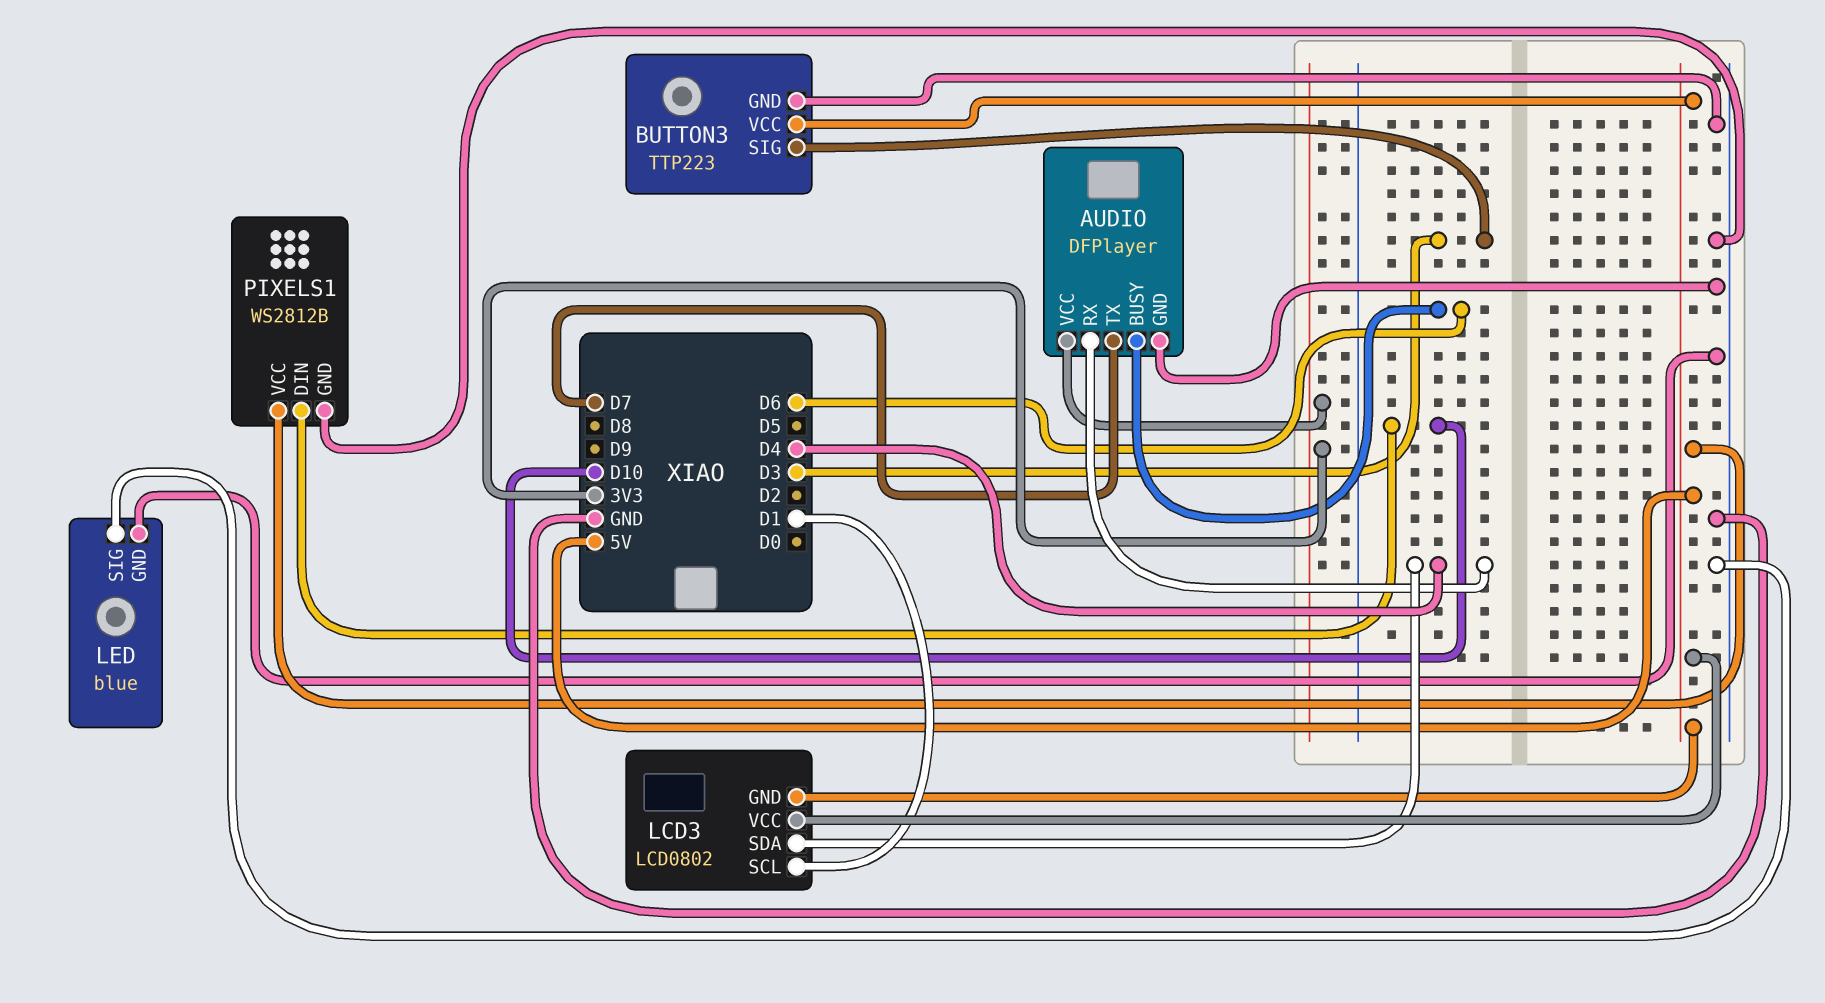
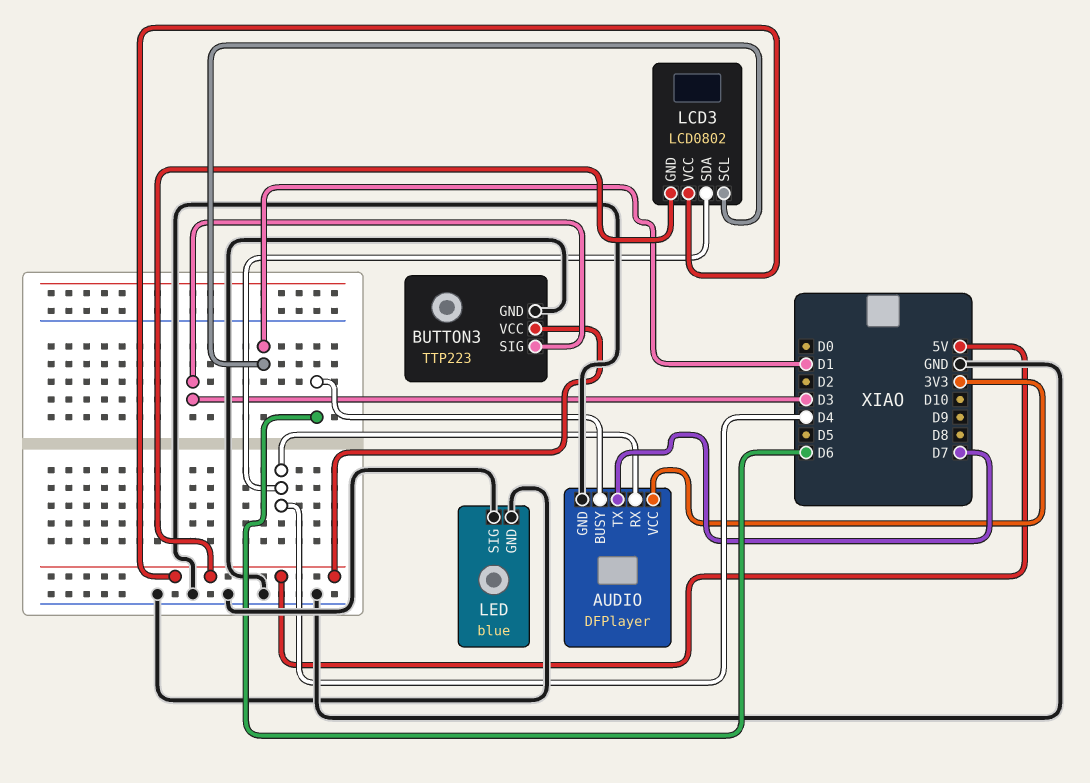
PIXELS1: WS2812B -> none
PIXELS1 pin DIN: D10 -> none
PIXELS1 pin GND: GND -> none
PIXELS1 pin VCC: 5V -> none

